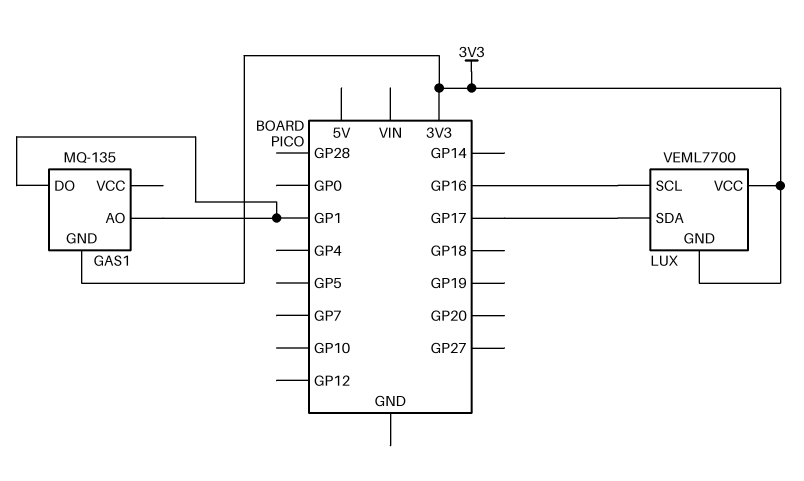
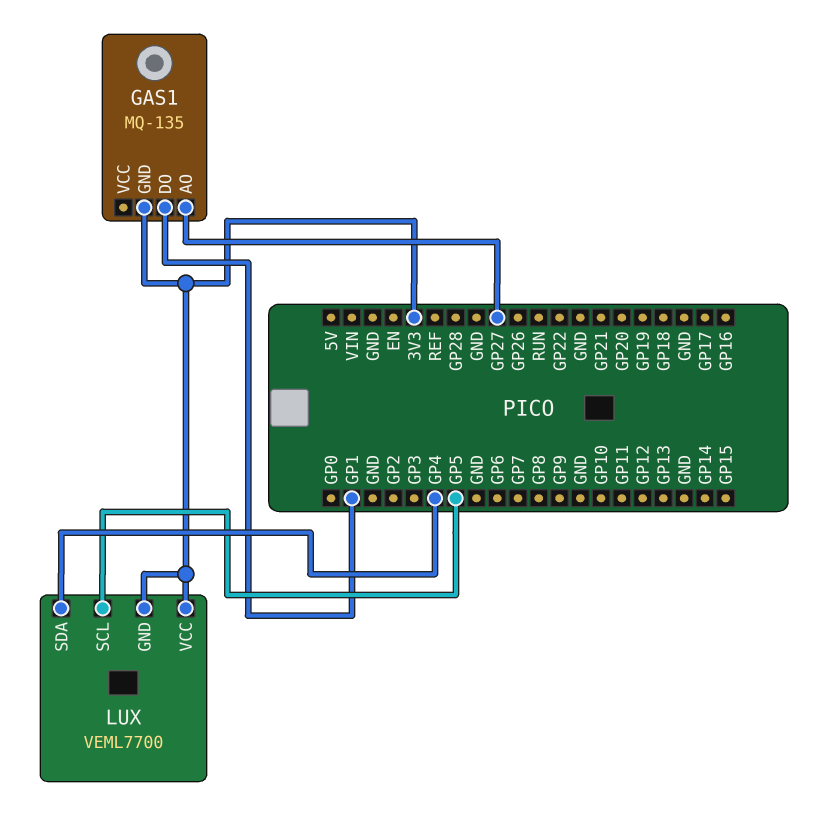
GAS1 pin AO: GP1 -> GP27
LUX pin SCL: GP16 -> GP5
LUX pin SDA: GP17 -> GP4

